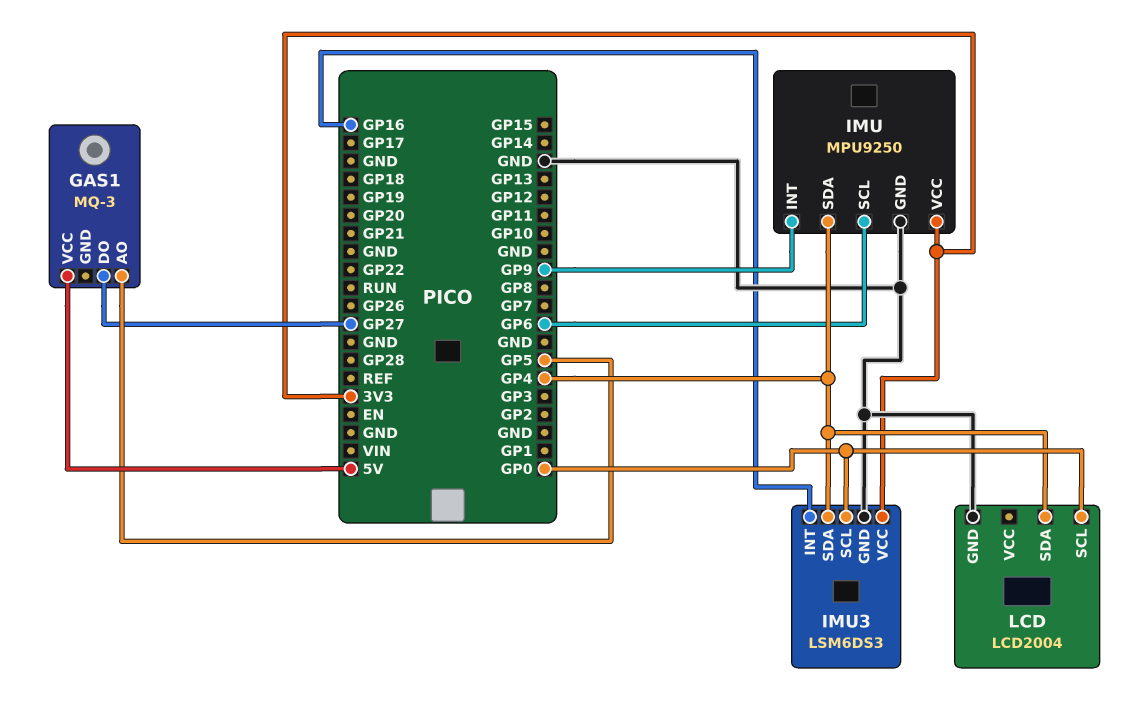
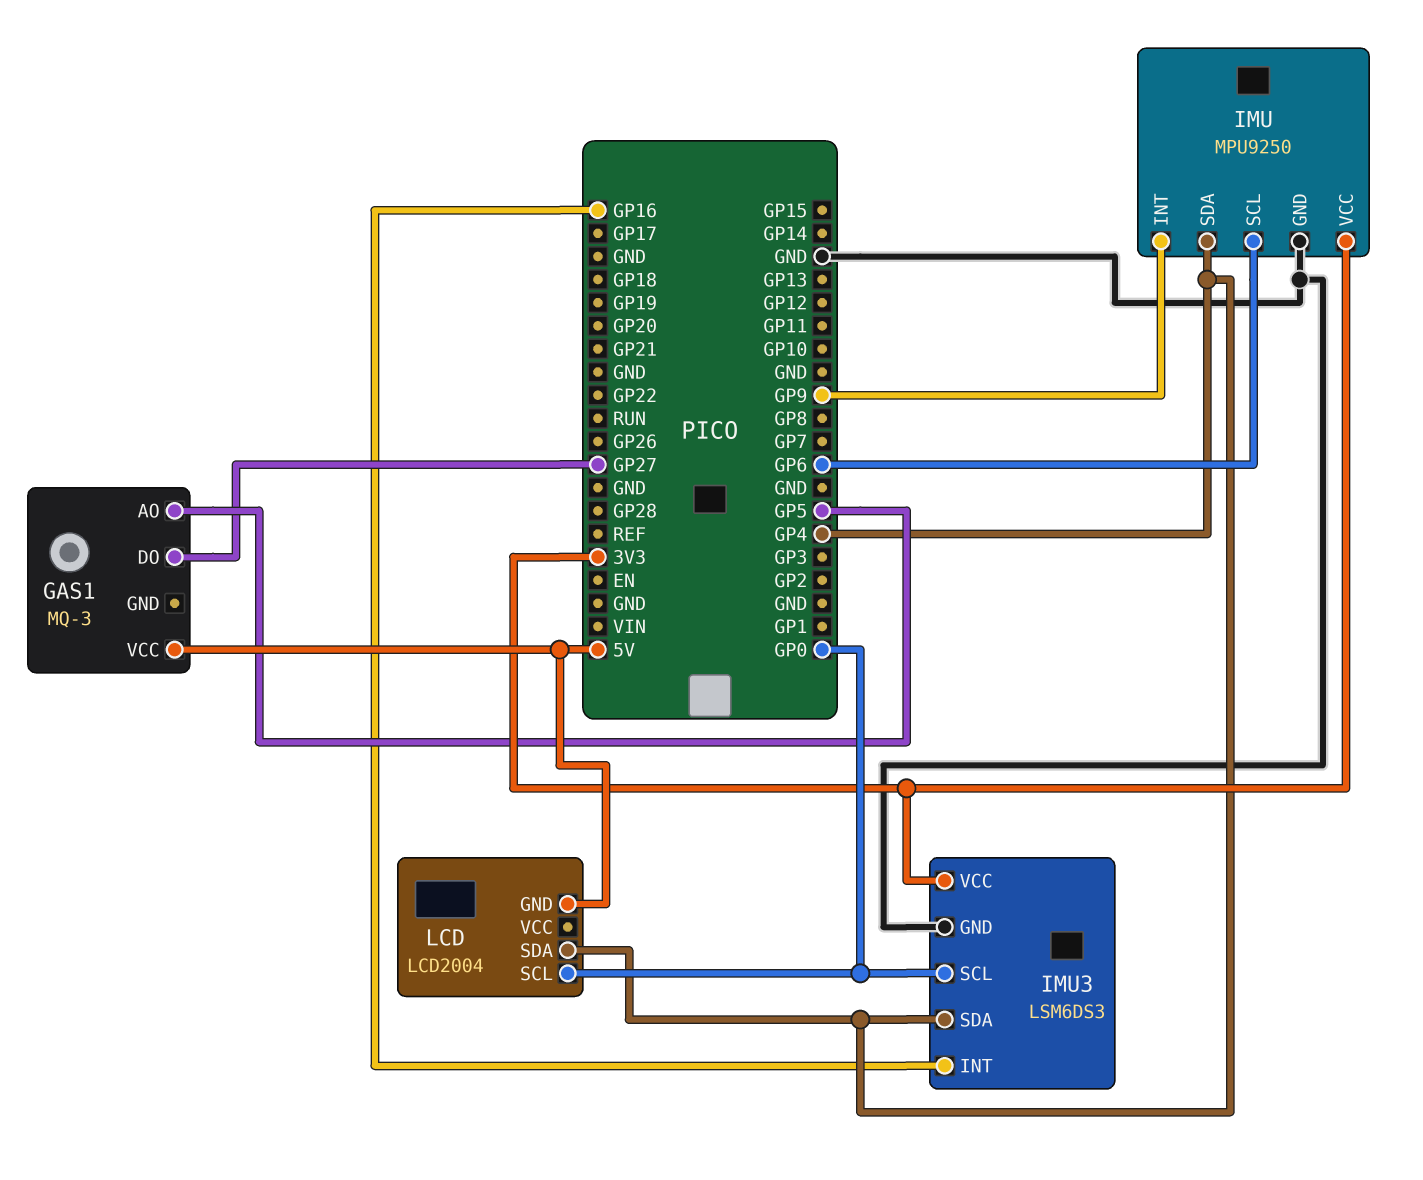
LCD pin GND: GND -> 5V

